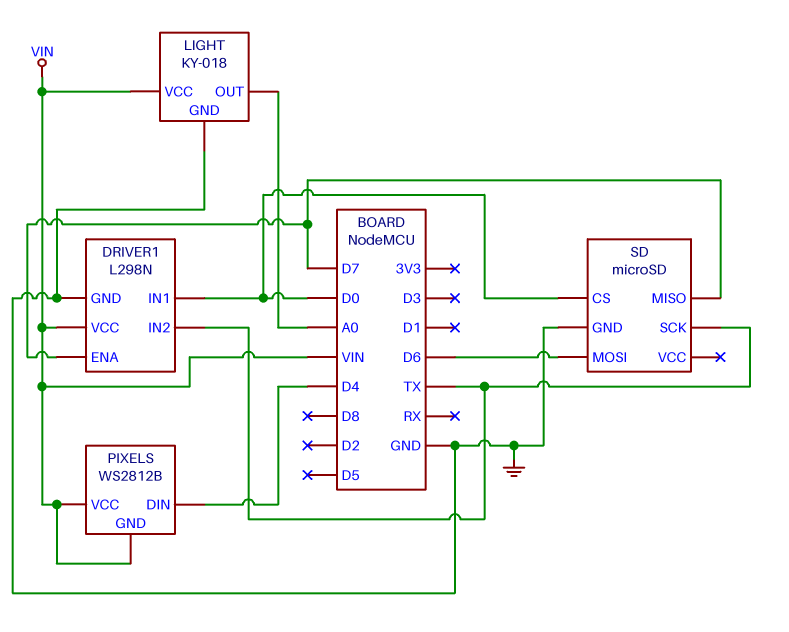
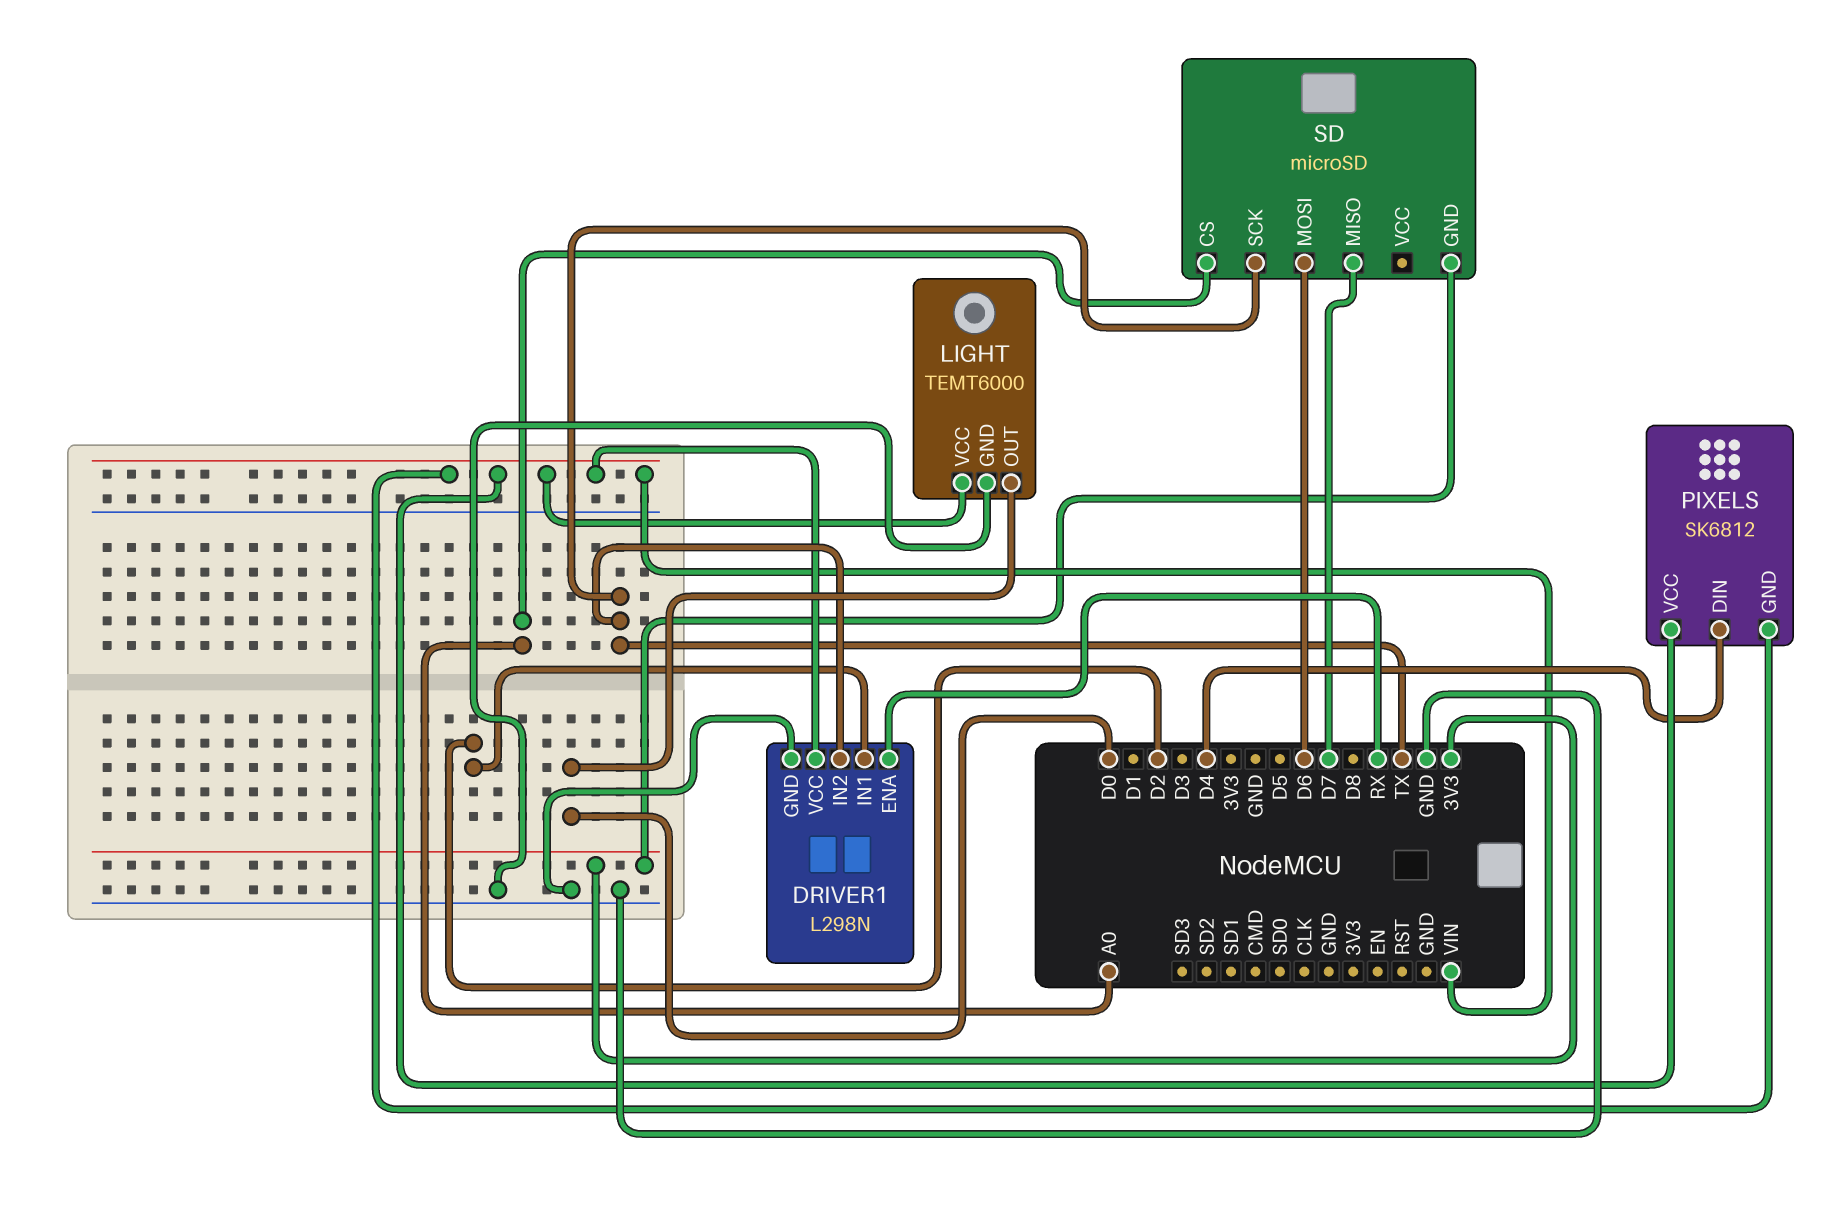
DRIVER1 pin ENA: D7 -> RX
DRIVER1 pin IN1: D0 -> D2
LIGHT: KY-018 -> TEMT6000
LIGHT pin OUT: A0 -> D0
PIXELS: WS2812B -> SK6812
SD pin CS: D0 -> A0
SD pin GND: GND -> 3V3

